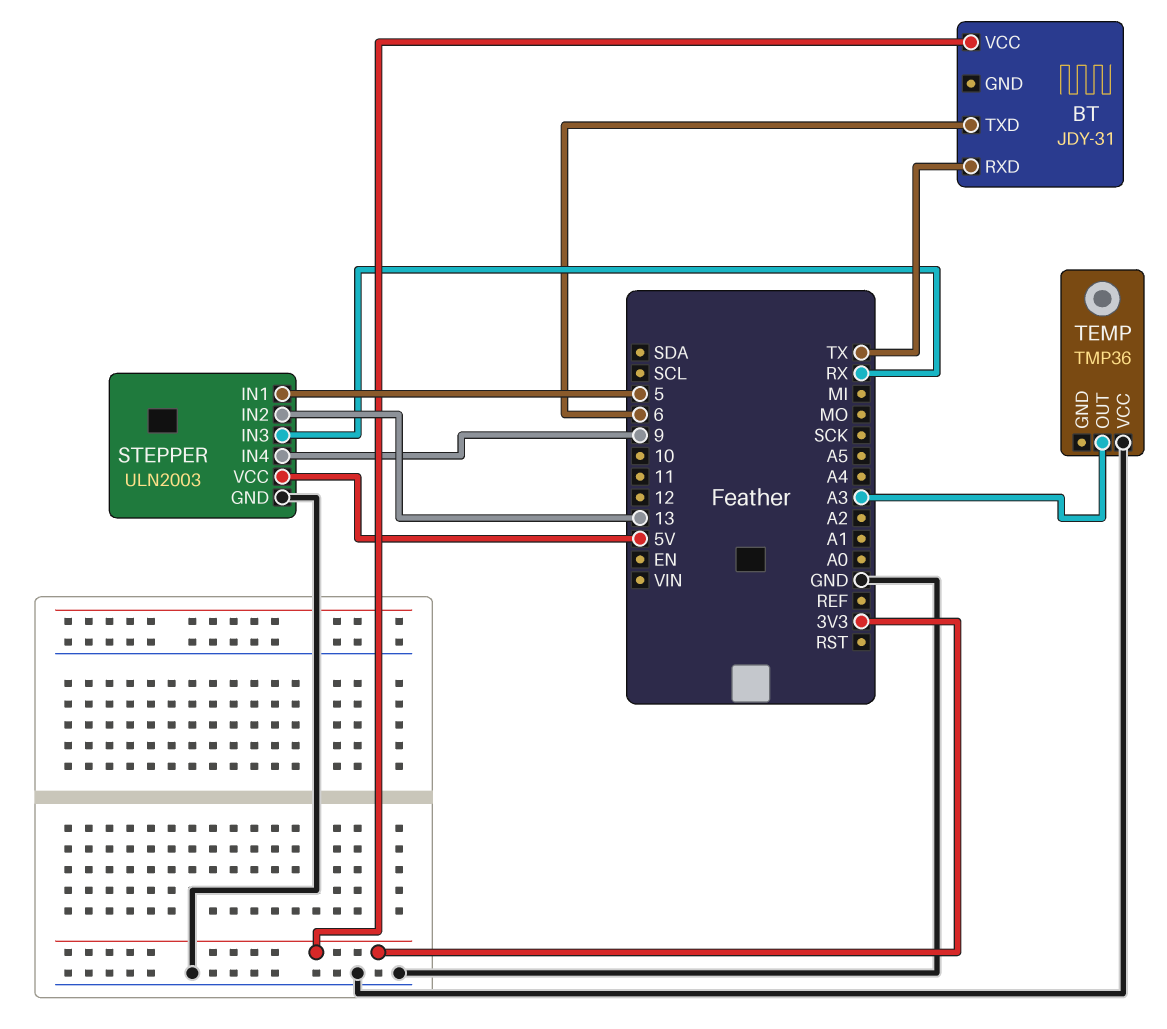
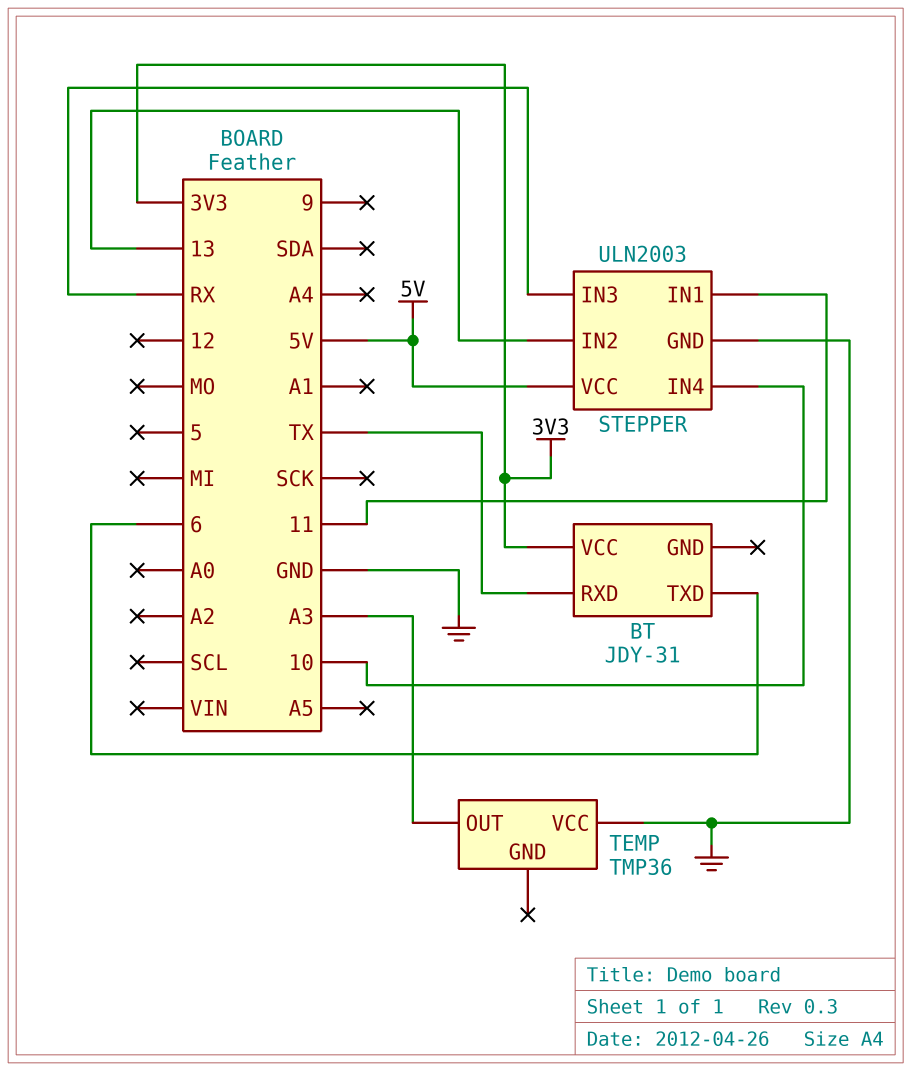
STEPPER pin IN1: 5 -> 11
STEPPER pin IN4: 9 -> 10

